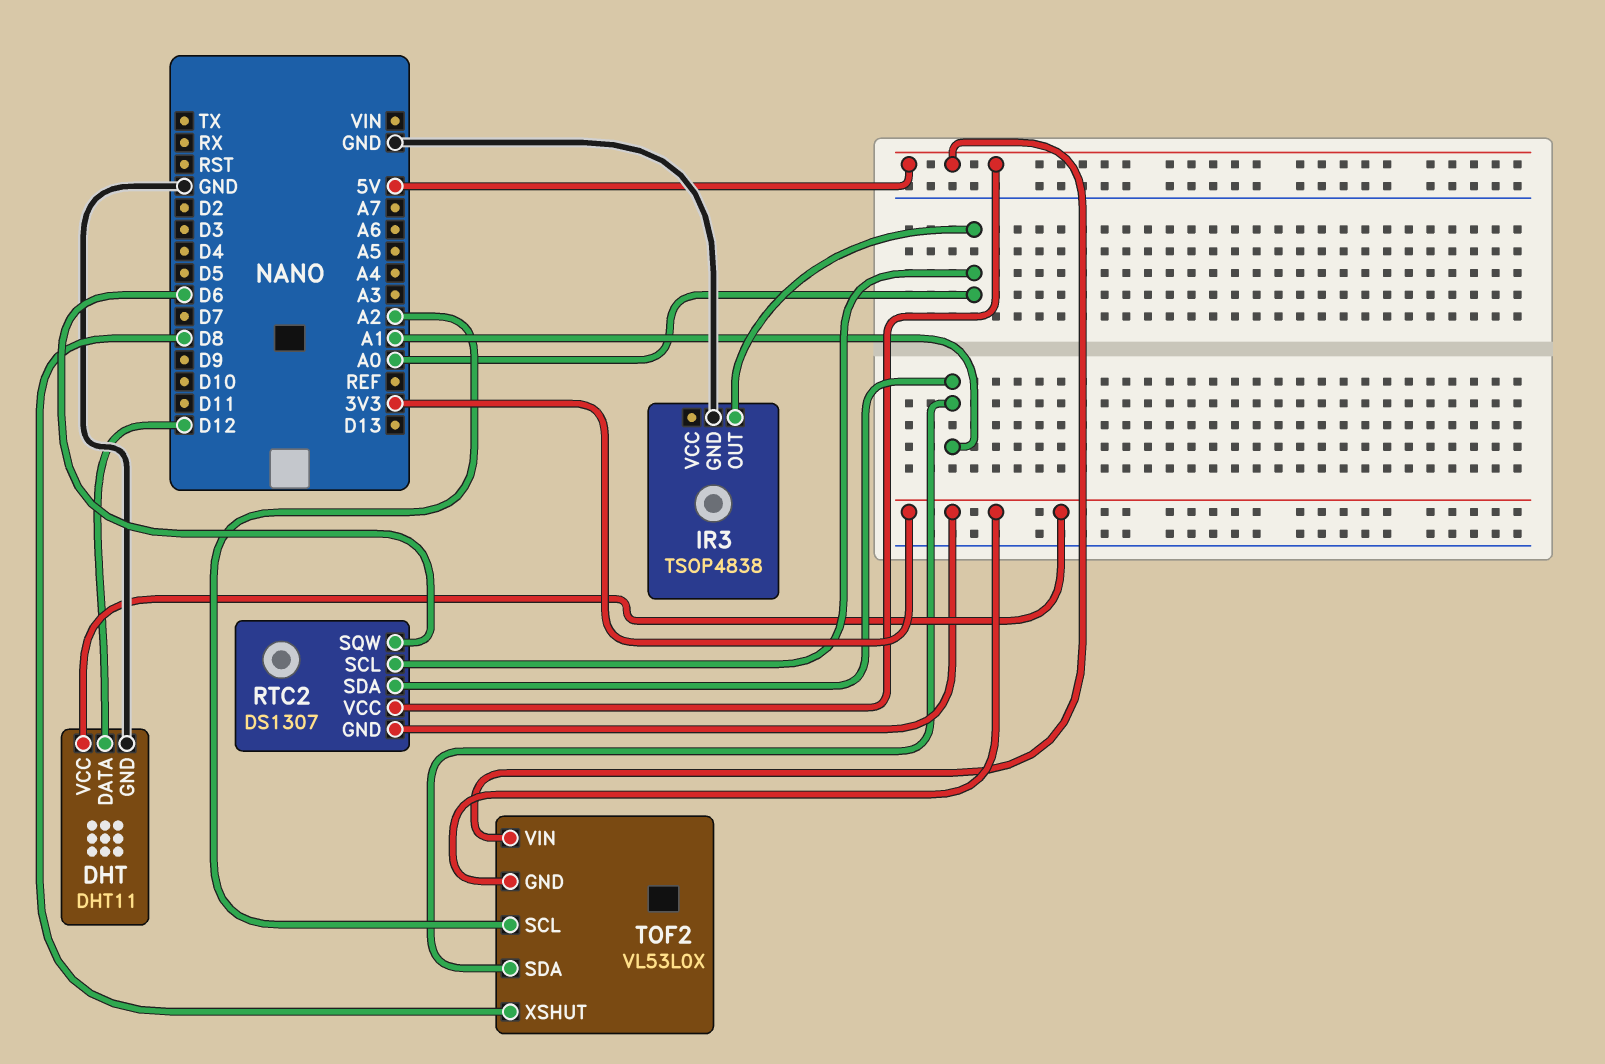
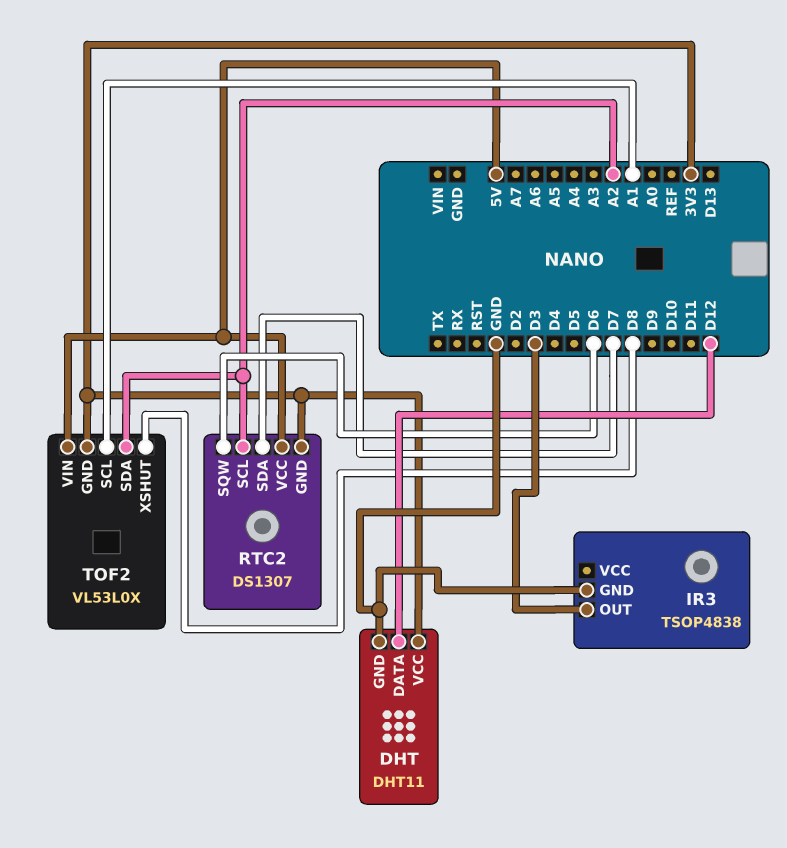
IR3 pin OUT: A0 -> D3
RTC2 pin SCL: A0 -> A2
RTC2 pin SDA: A1 -> D7
TOF2 pin SCL: A2 -> A1
TOF2 pin SDA: A1 -> A2

